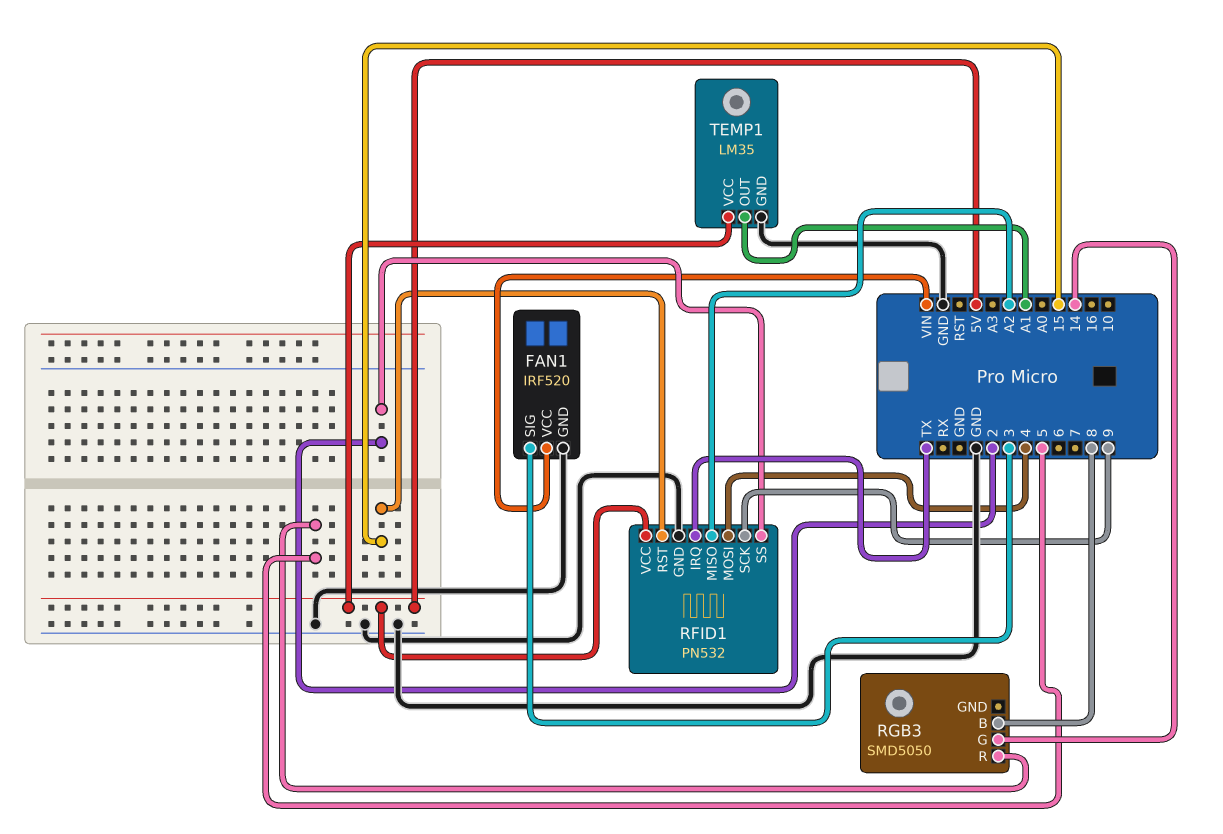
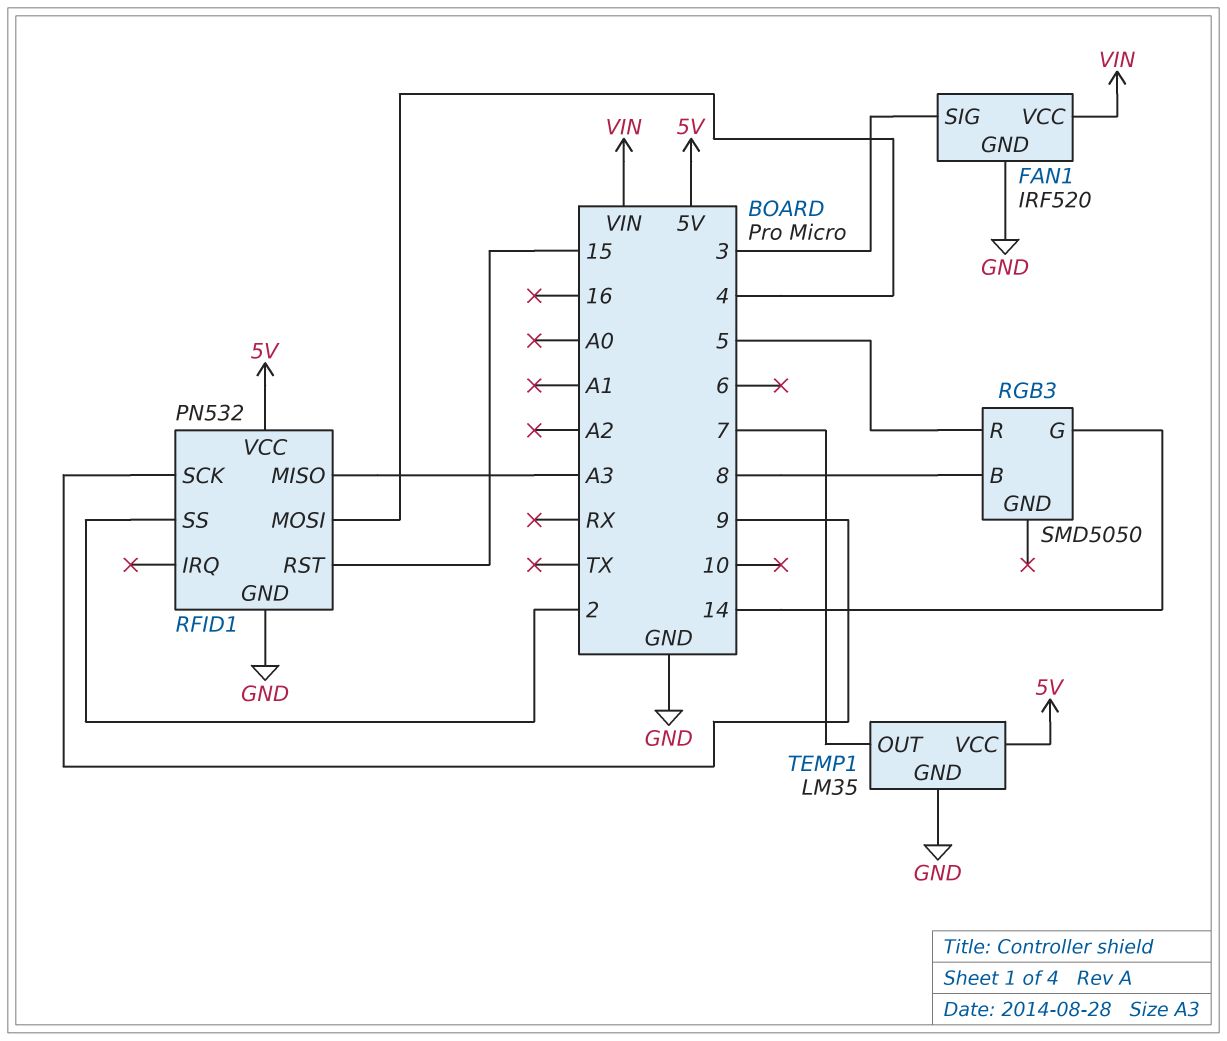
RFID1 pin IRQ: TX -> none
RFID1 pin MISO: A2 -> A3
TEMP1 pin OUT: A1 -> 7

